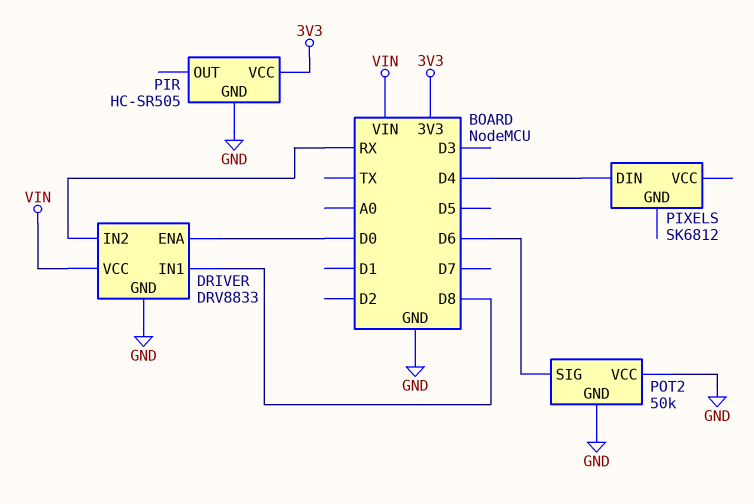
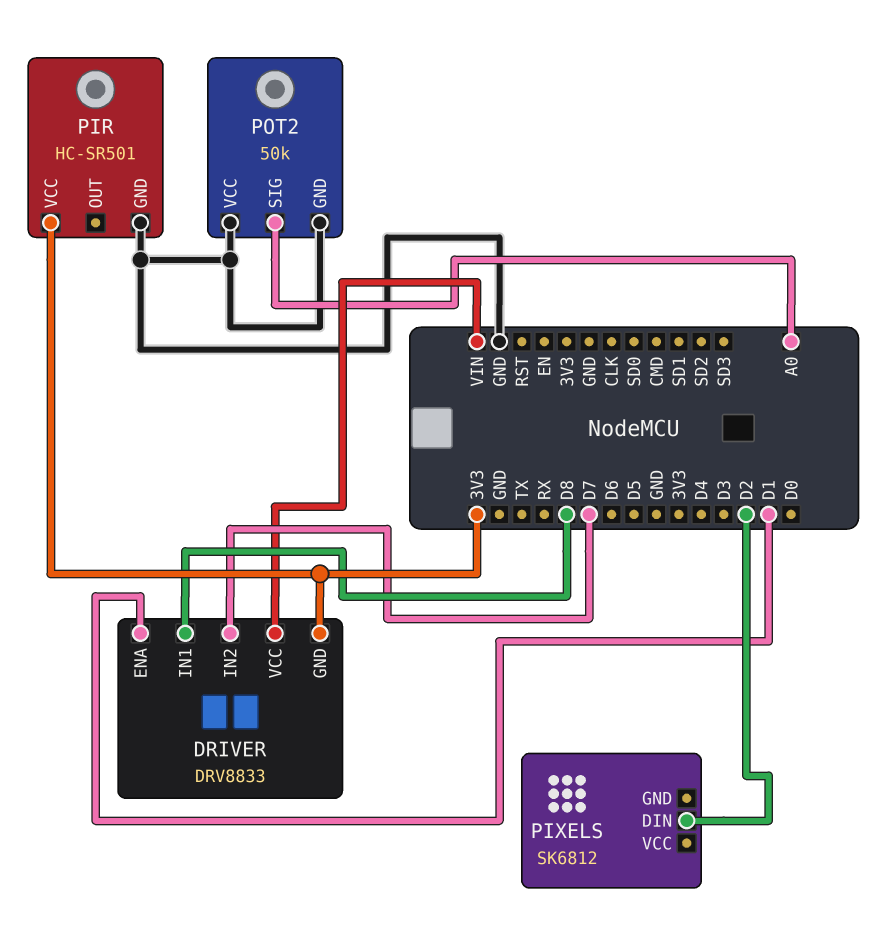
DRIVER pin ENA: D0 -> D1
DRIVER pin GND: GND -> 3V3
DRIVER pin IN2: RX -> D7
PIR: HC-SR505 -> HC-SR501
PIXELS pin DIN: D4 -> D2
POT2 pin SIG: D6 -> A0

